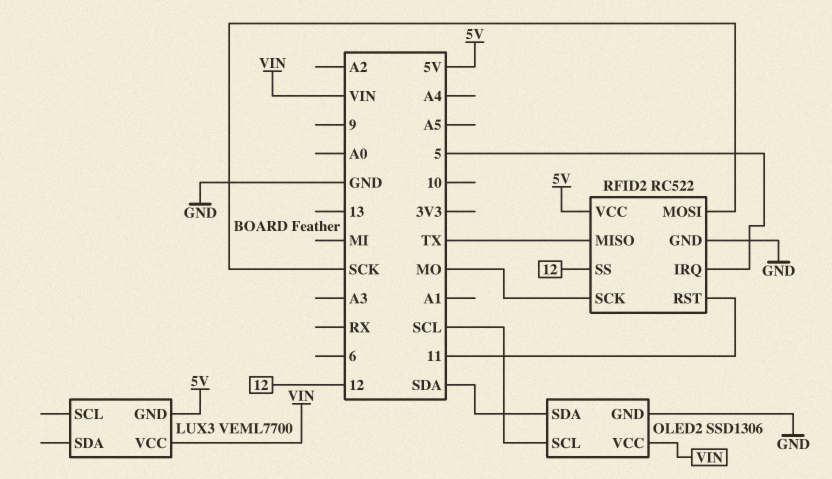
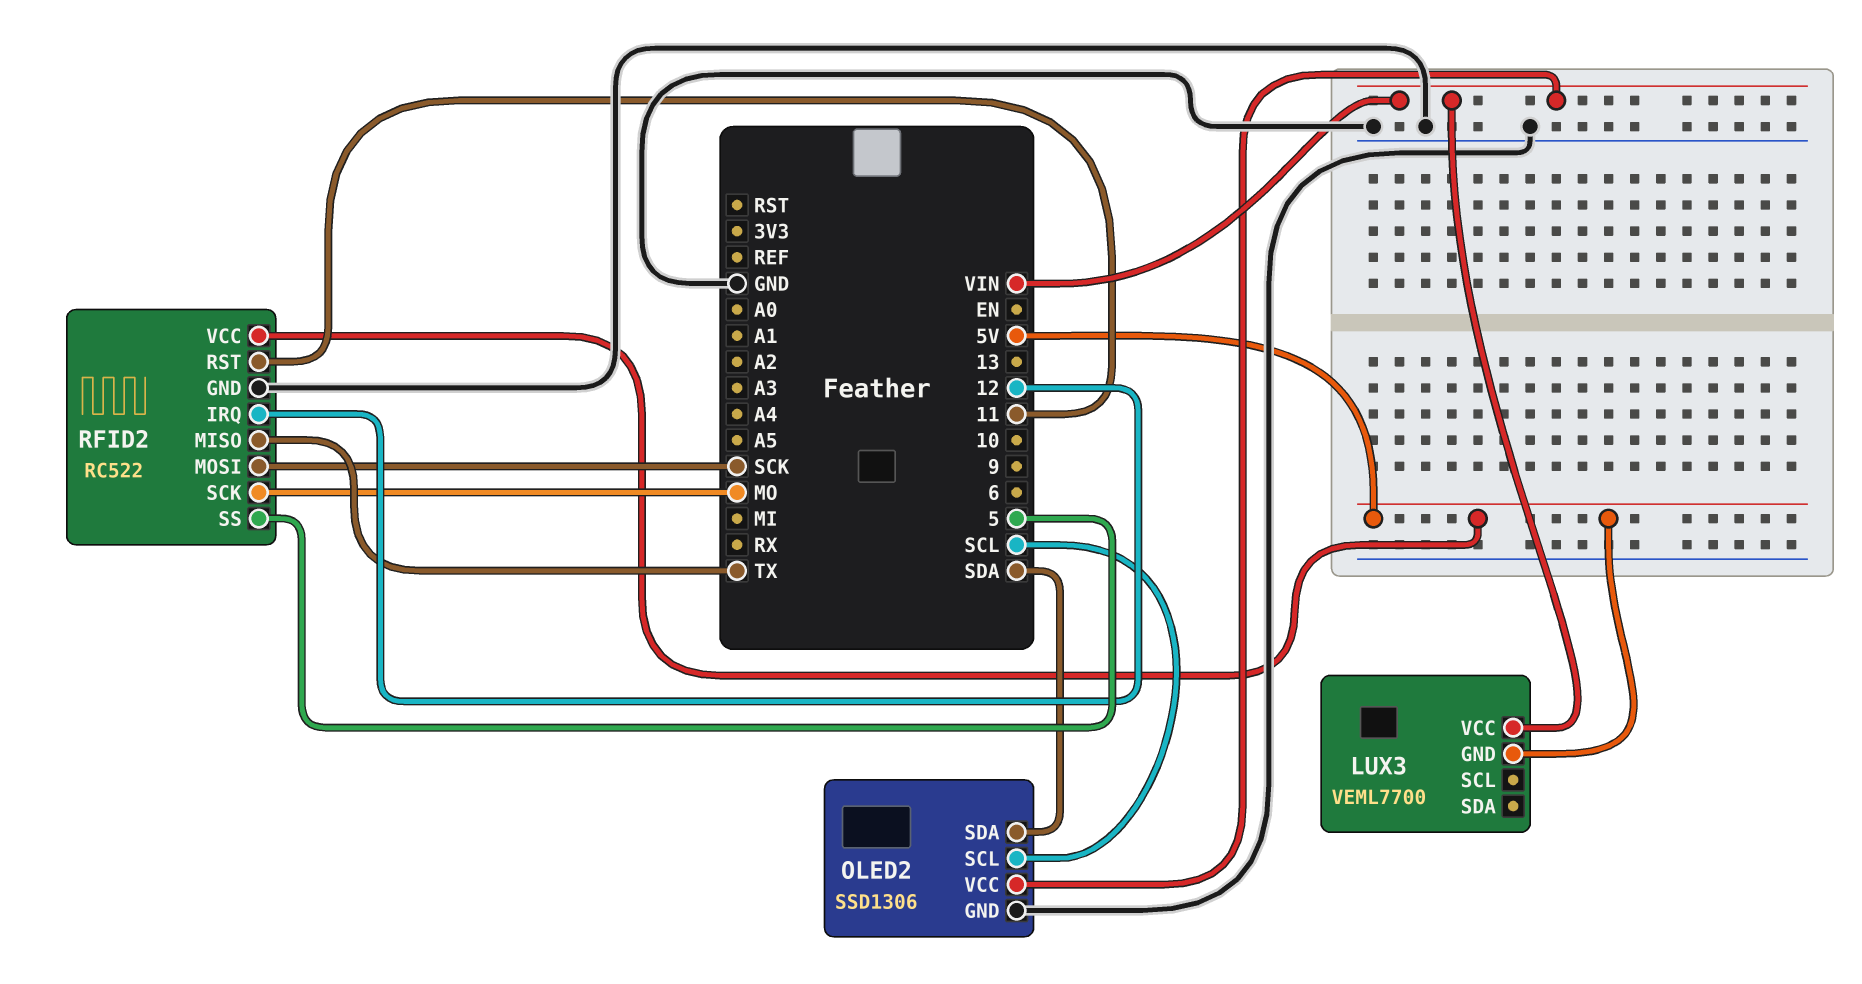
RFID2 pin IRQ: 5 -> 12
RFID2 pin SS: 12 -> 5

